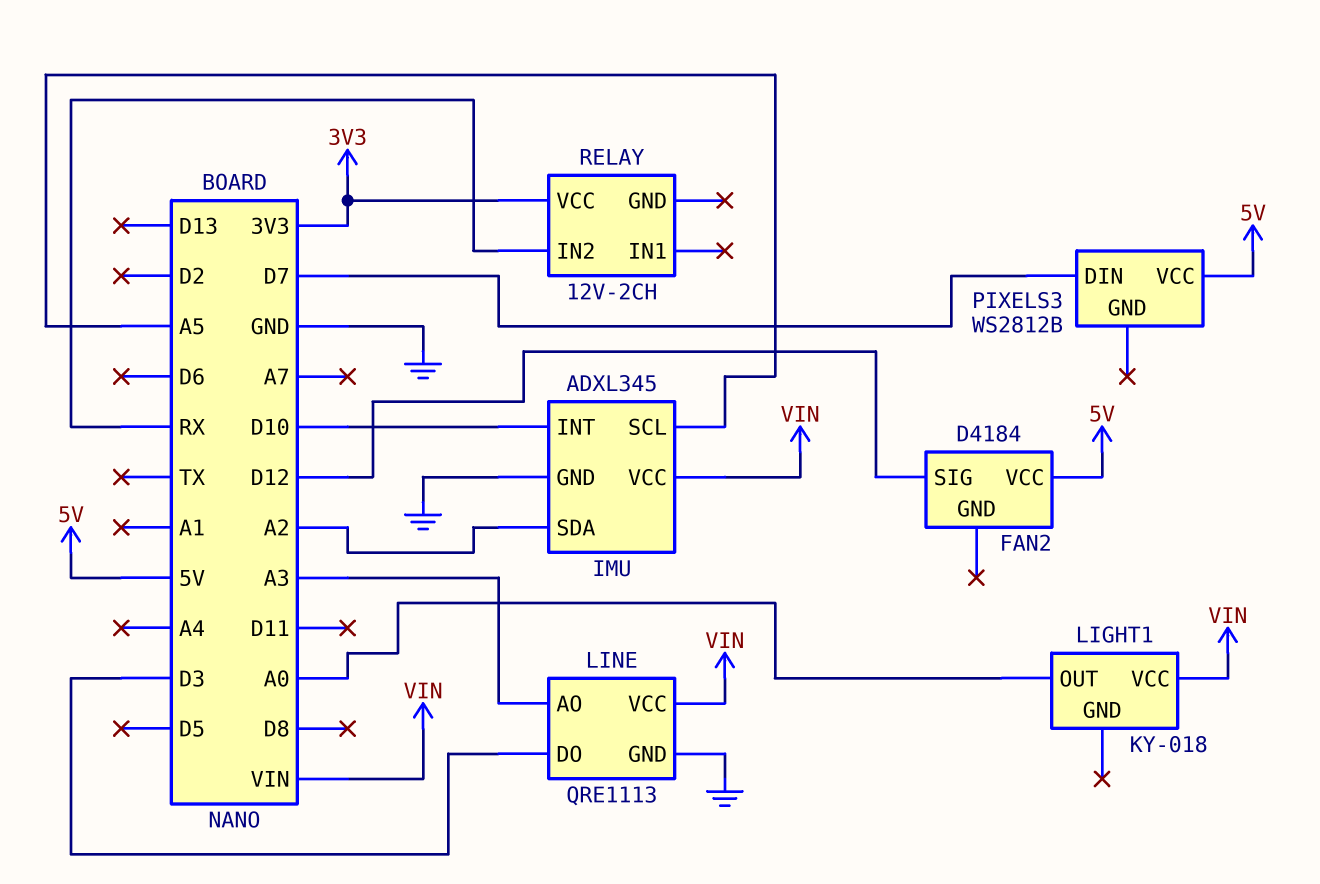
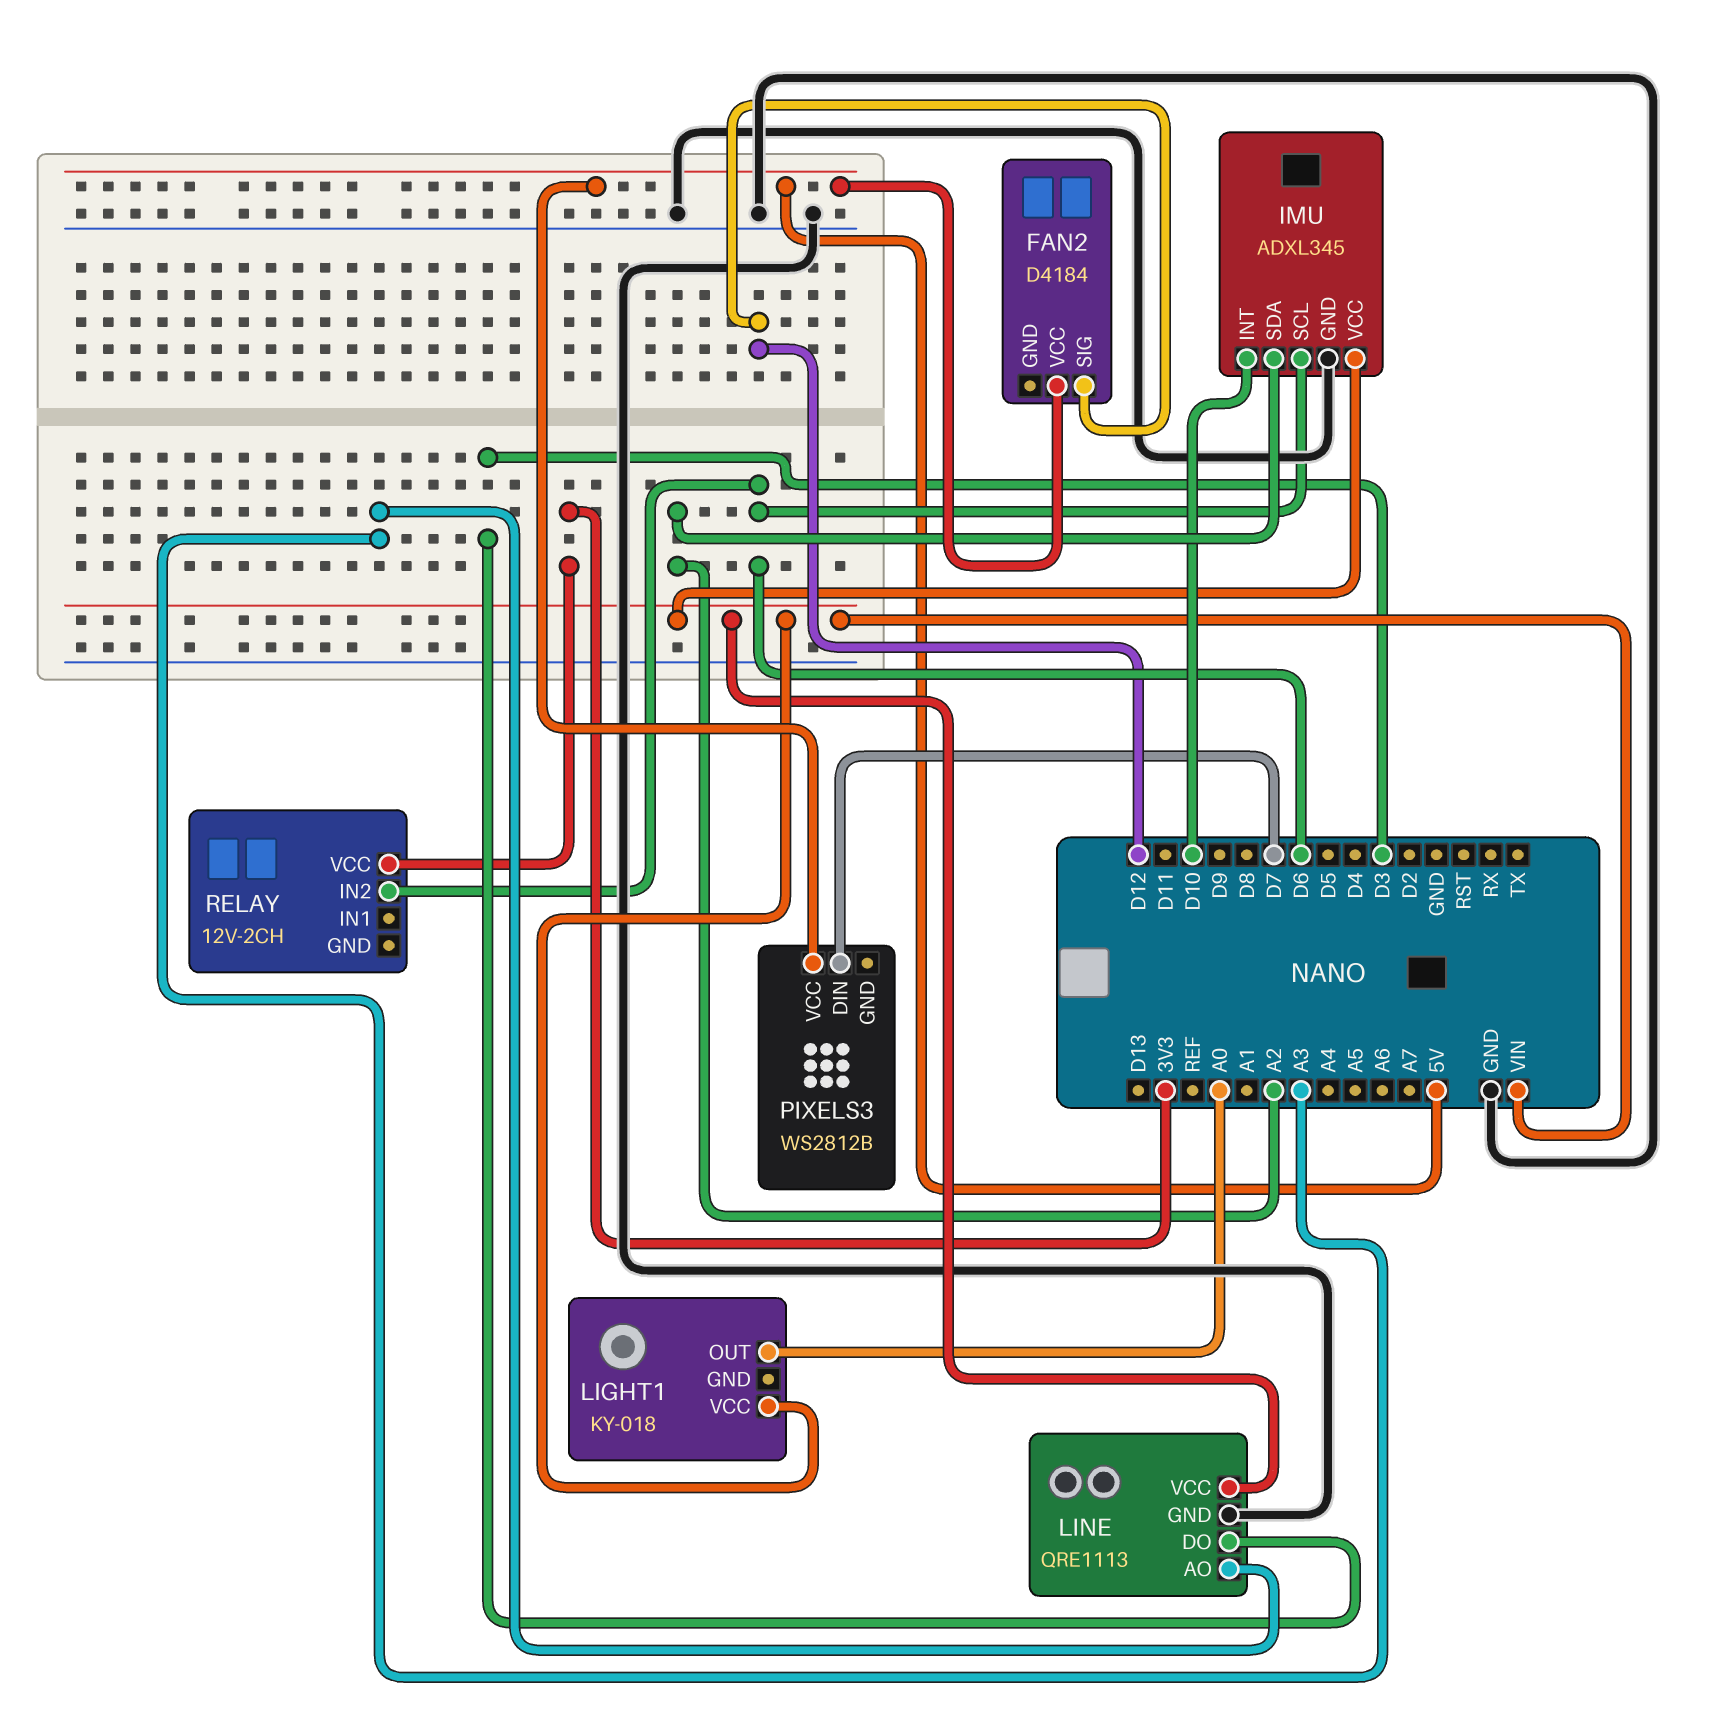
IMU pin SCL: A5 -> D6
RELAY pin IN2: RX -> D6

